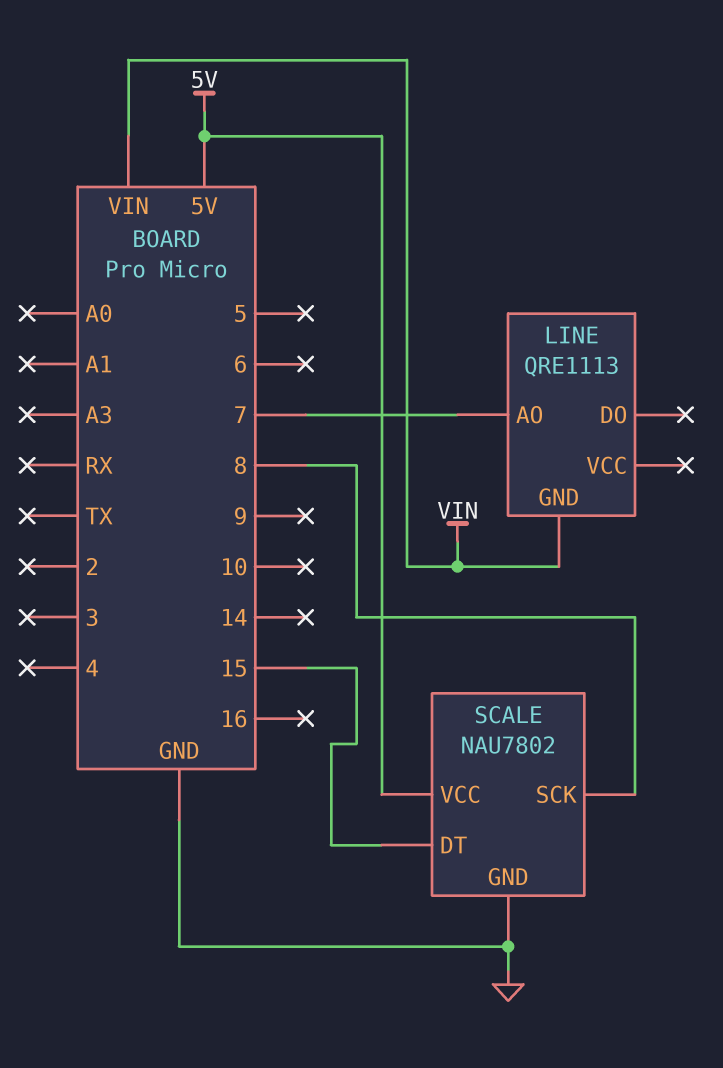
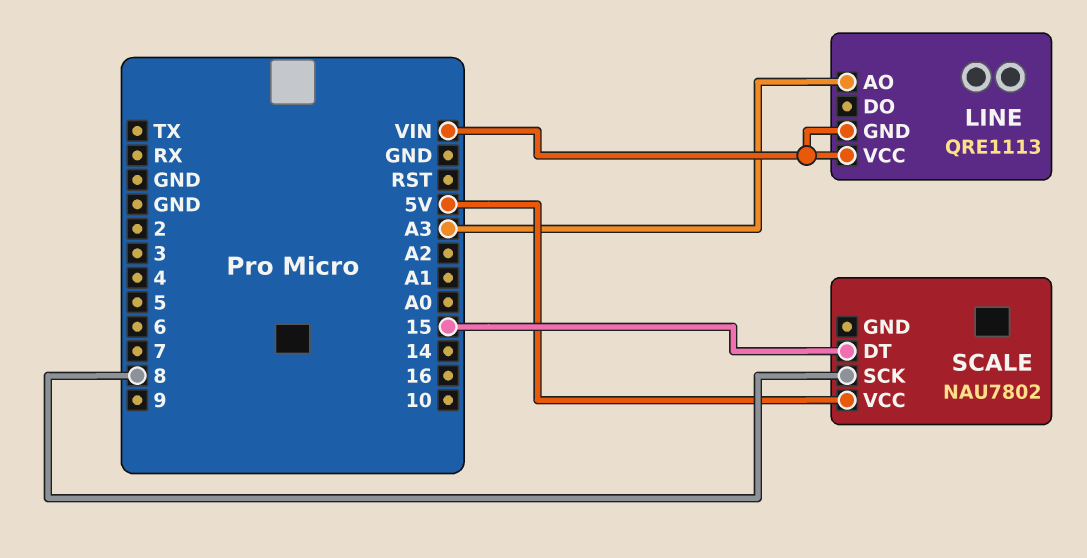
LINE pin AO: 7 -> A3
LINE pin VCC: none -> VIN
SCALE pin GND: GND -> none

